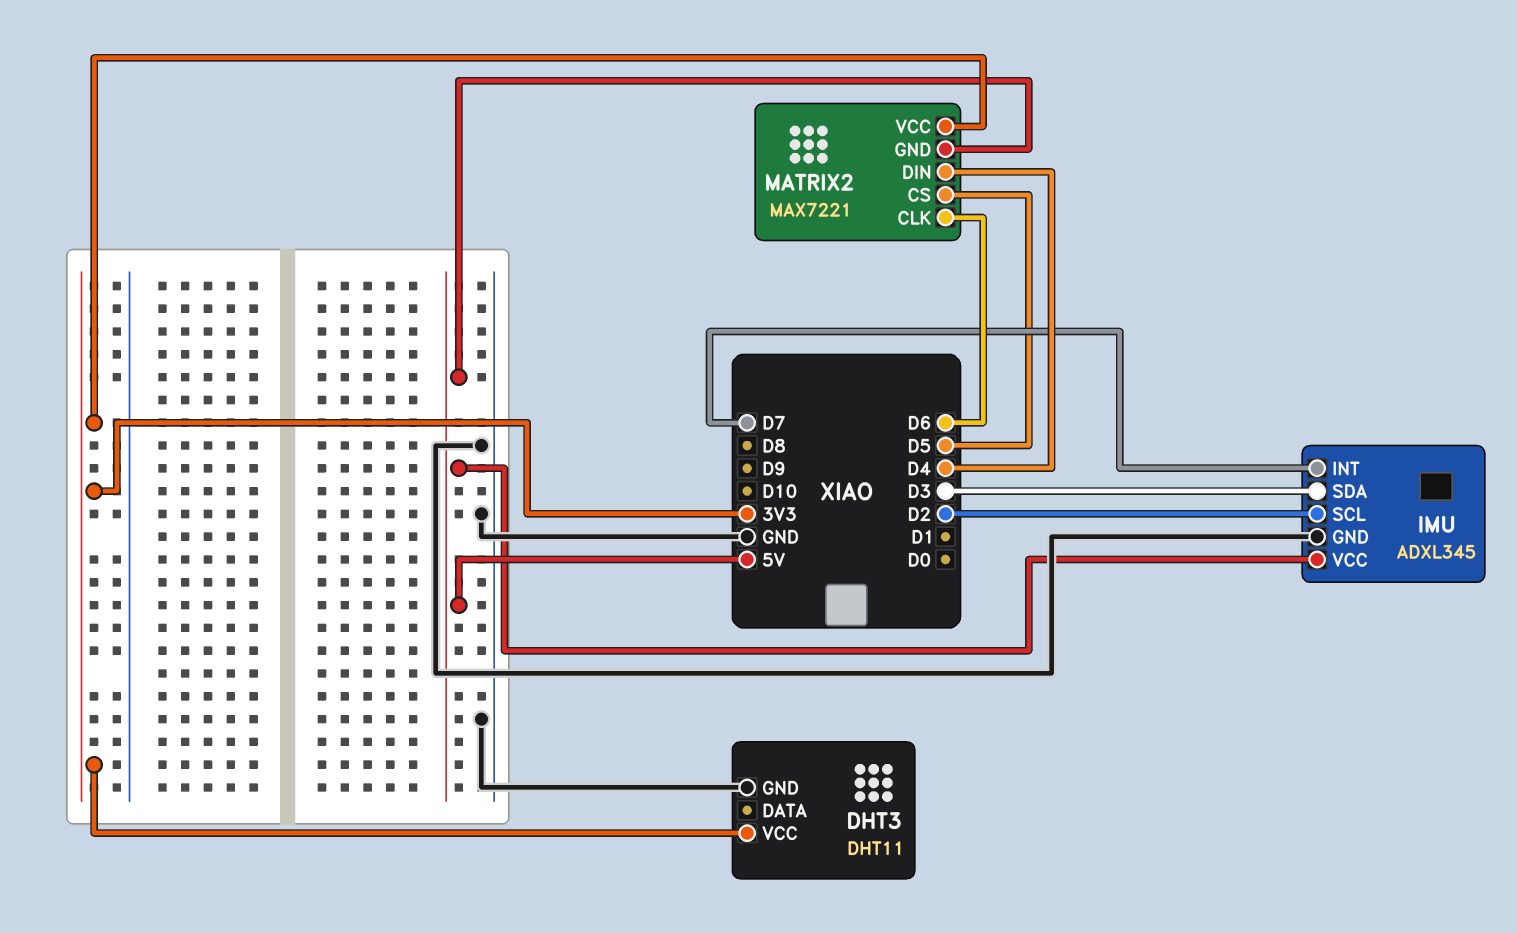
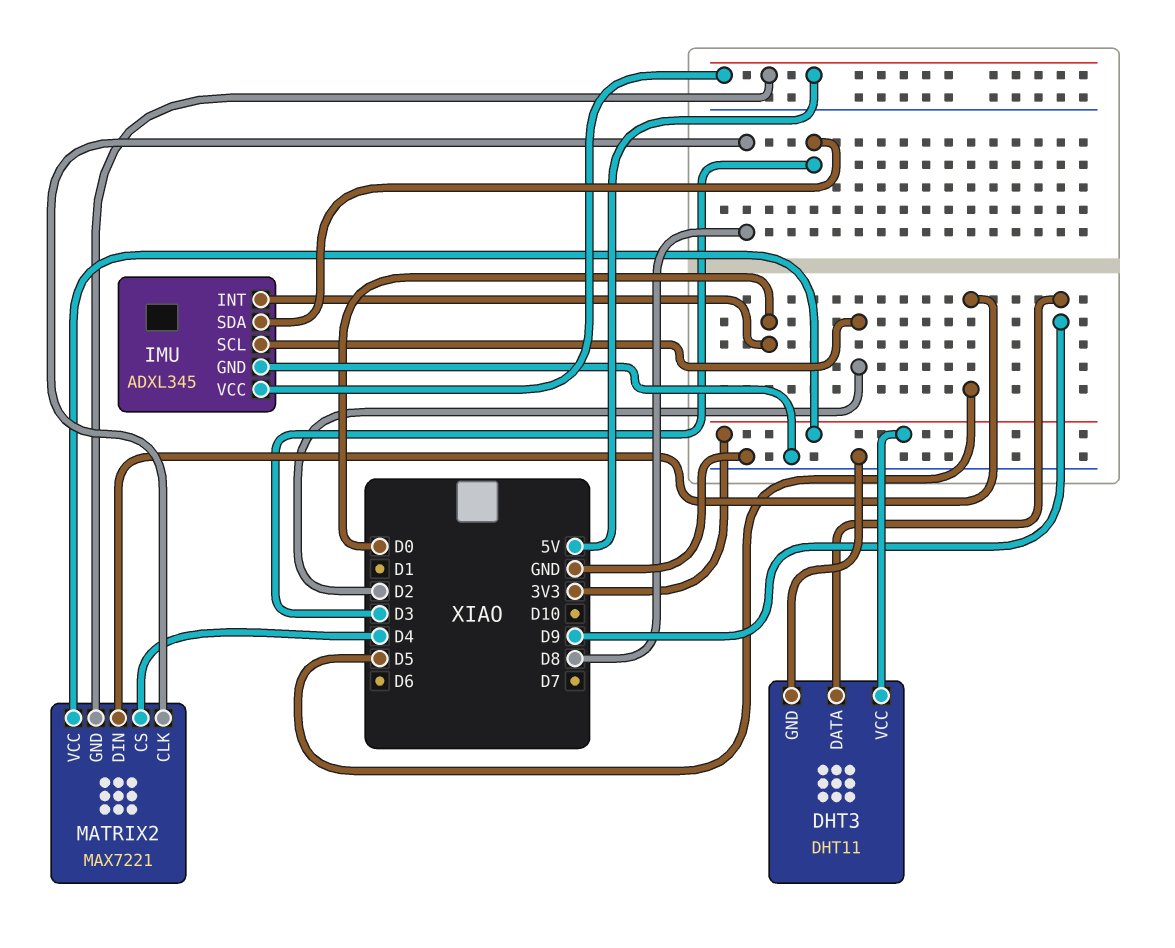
DHT3 pin DATA: none -> D9
IMU pin INT: D7 -> D0
MATRIX2 pin CLK: D6 -> D8
MATRIX2 pin CS: D5 -> D4
MATRIX2 pin DIN: D4 -> D5

